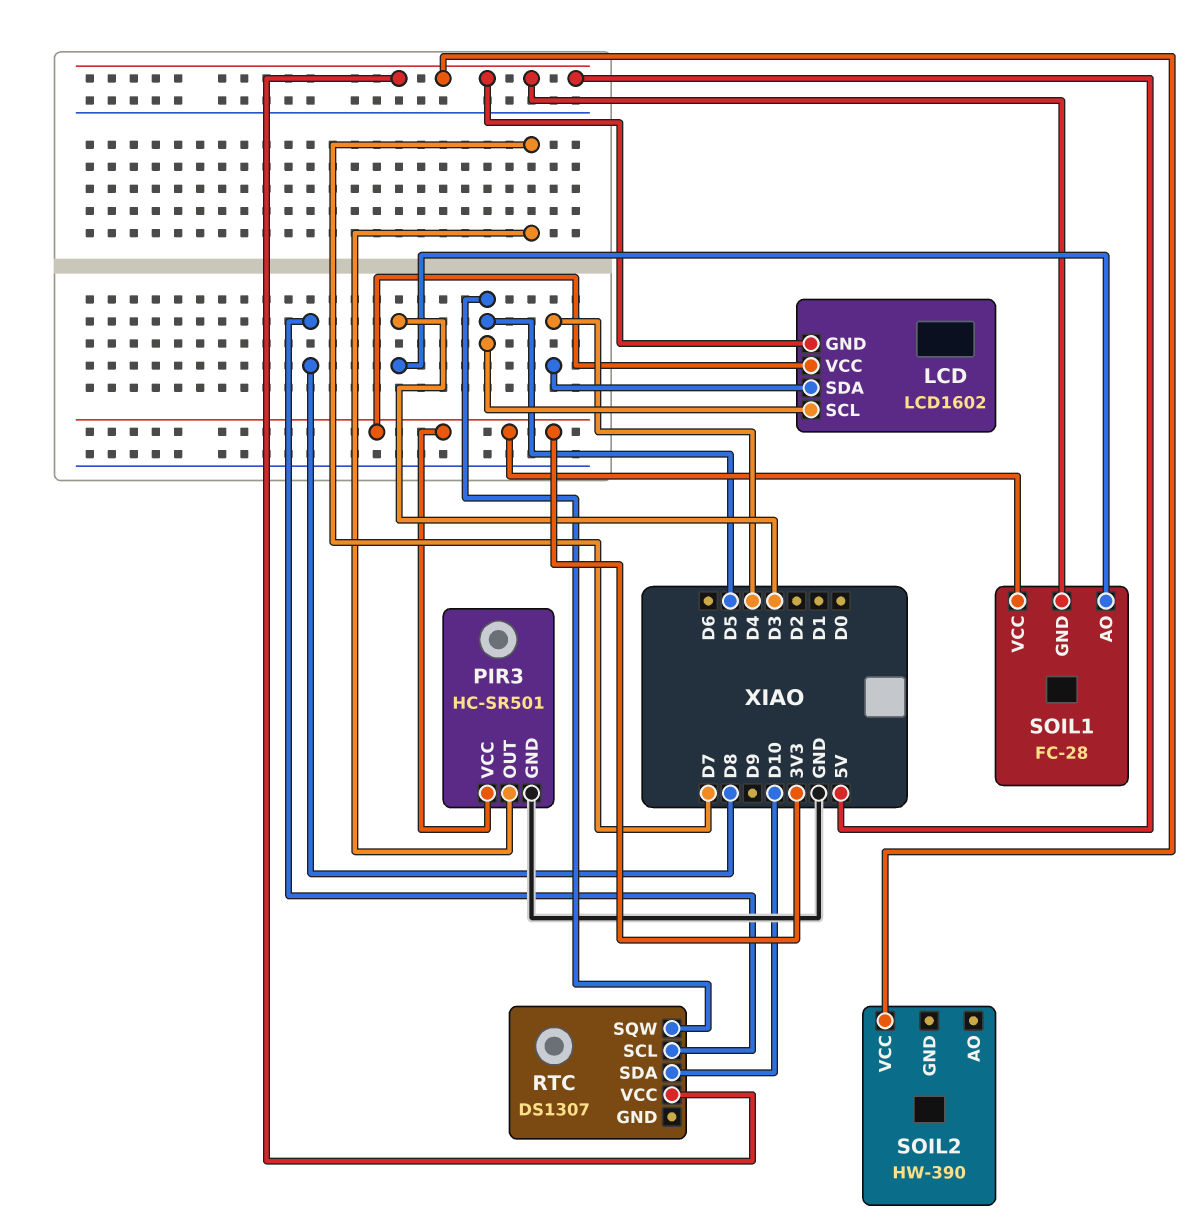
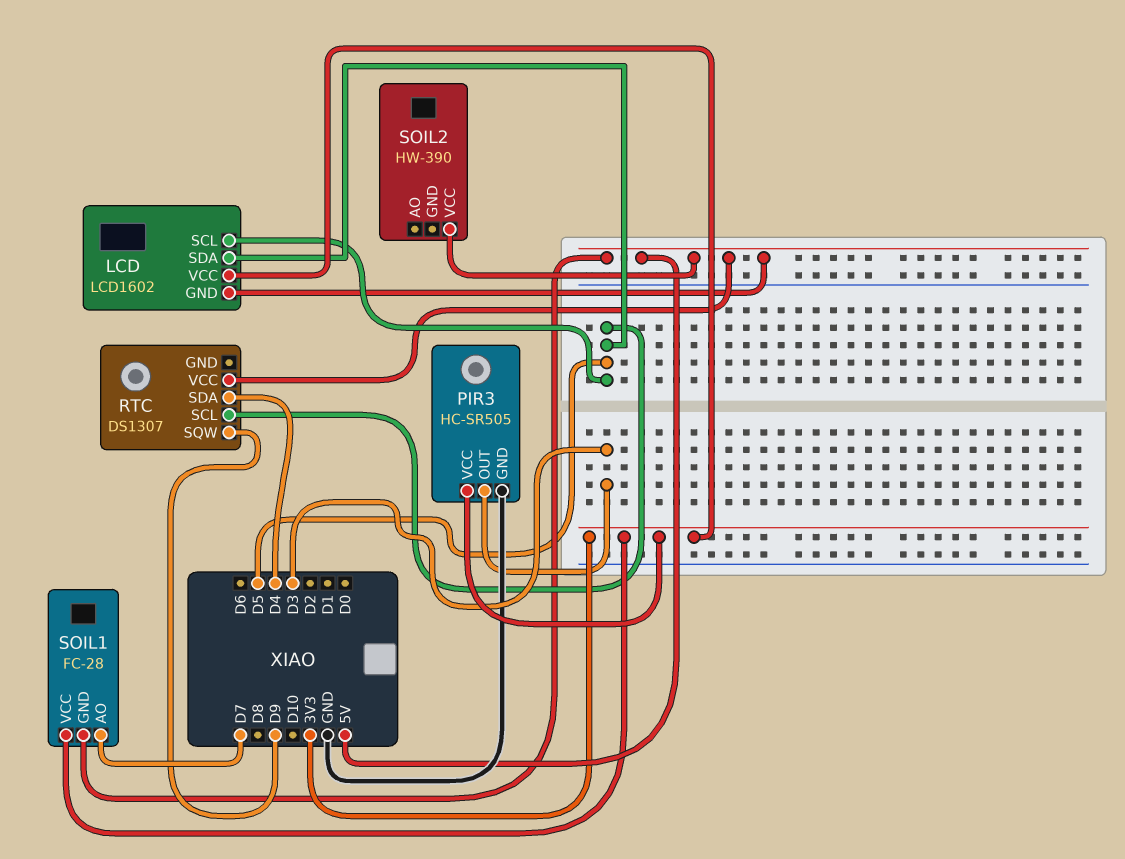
LCD pin SDA: D4 -> D5
PIR3: HC-SR501 -> HC-SR505
PIR3 pin OUT: D7 -> D3
RTC pin SCL: D8 -> D5
RTC pin SDA: D10 -> D4
RTC pin SQW: D5 -> D9
SOIL1 pin AO: D3 -> D7

